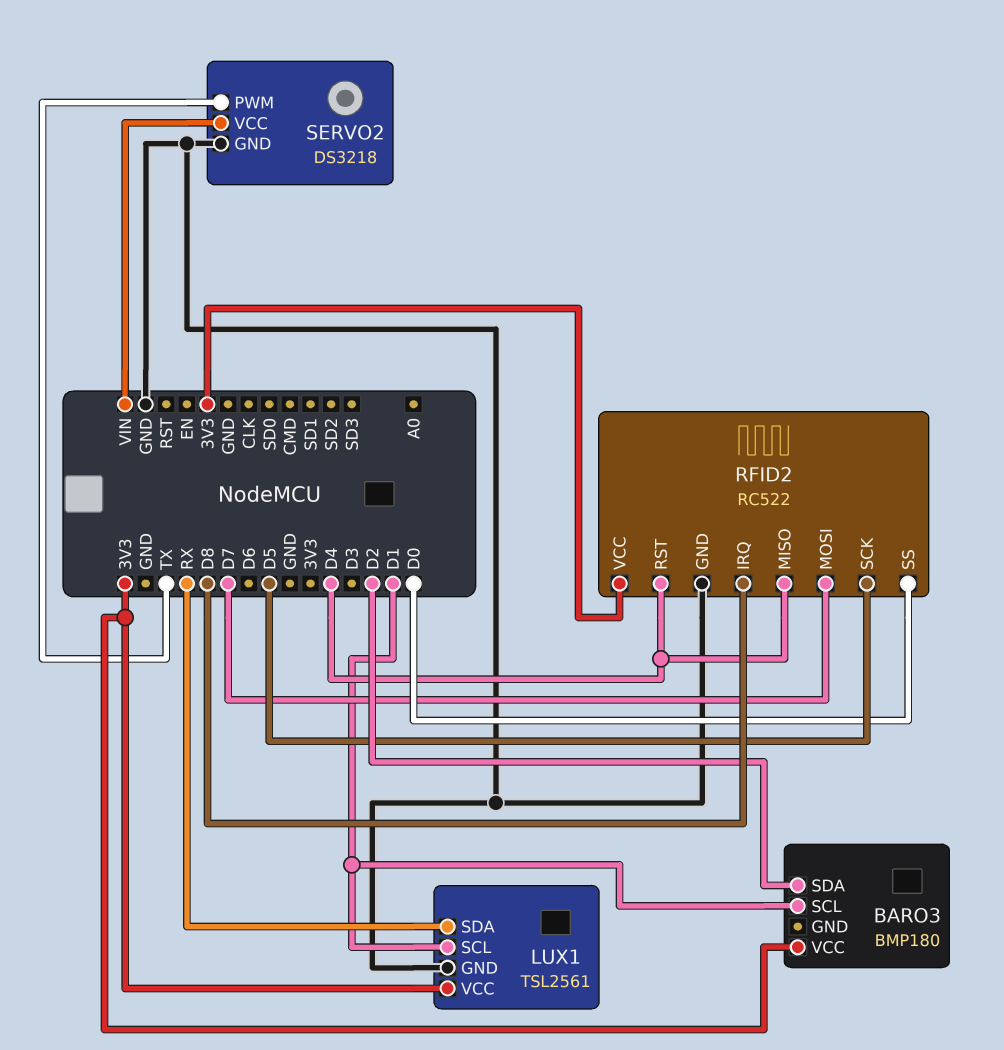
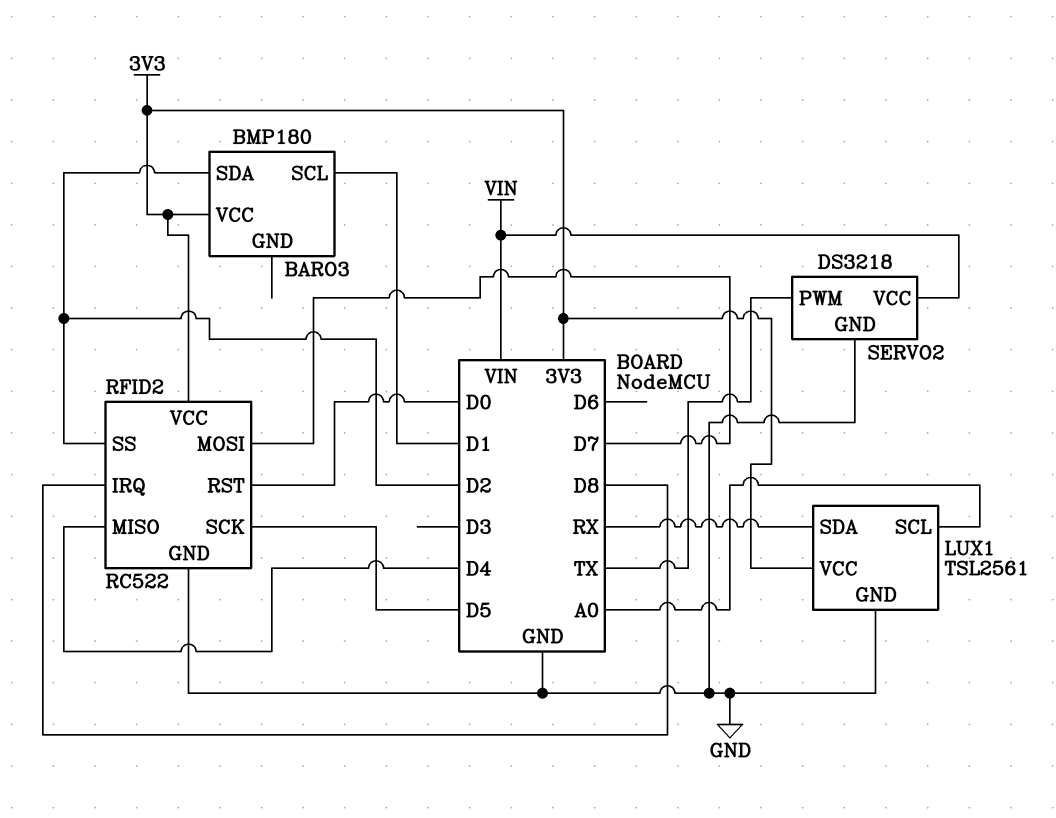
LUX1 pin SCL: D1 -> A0
RFID2 pin RST: D4 -> D0
RFID2 pin SS: D0 -> D2

